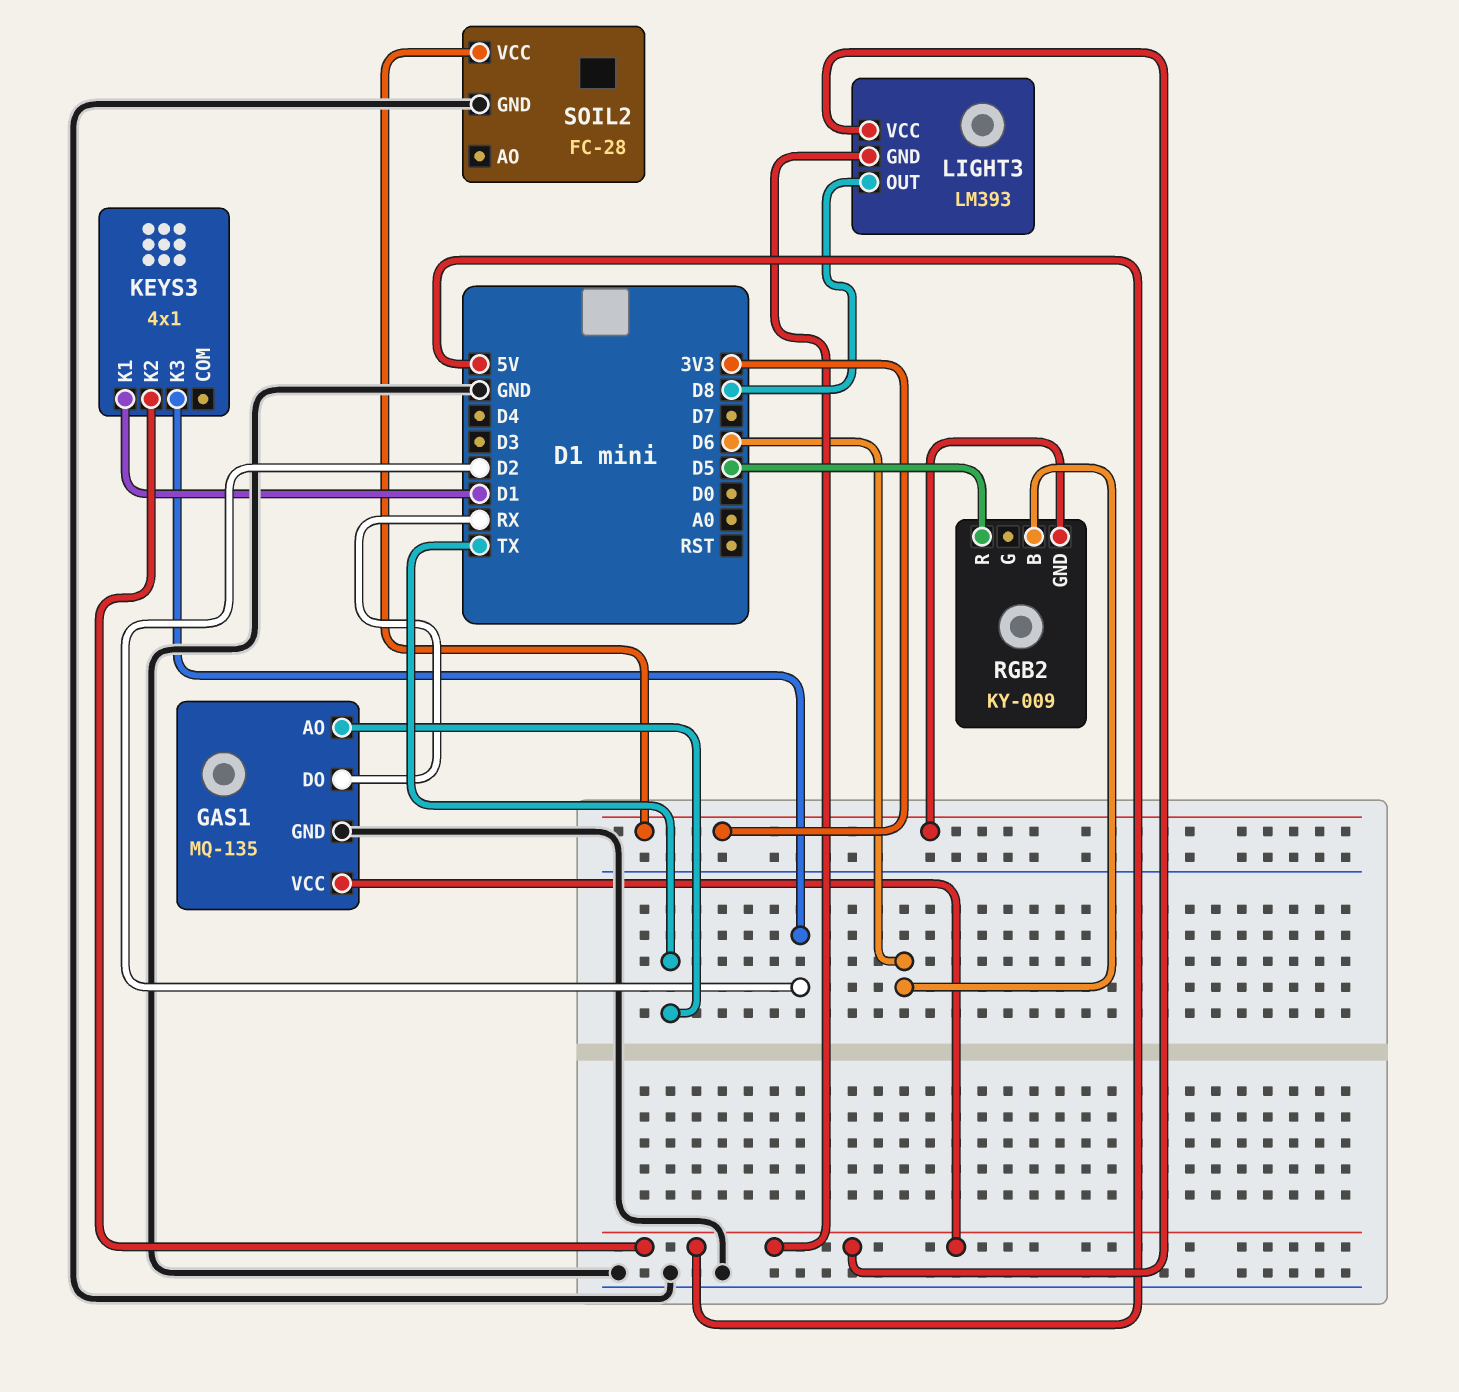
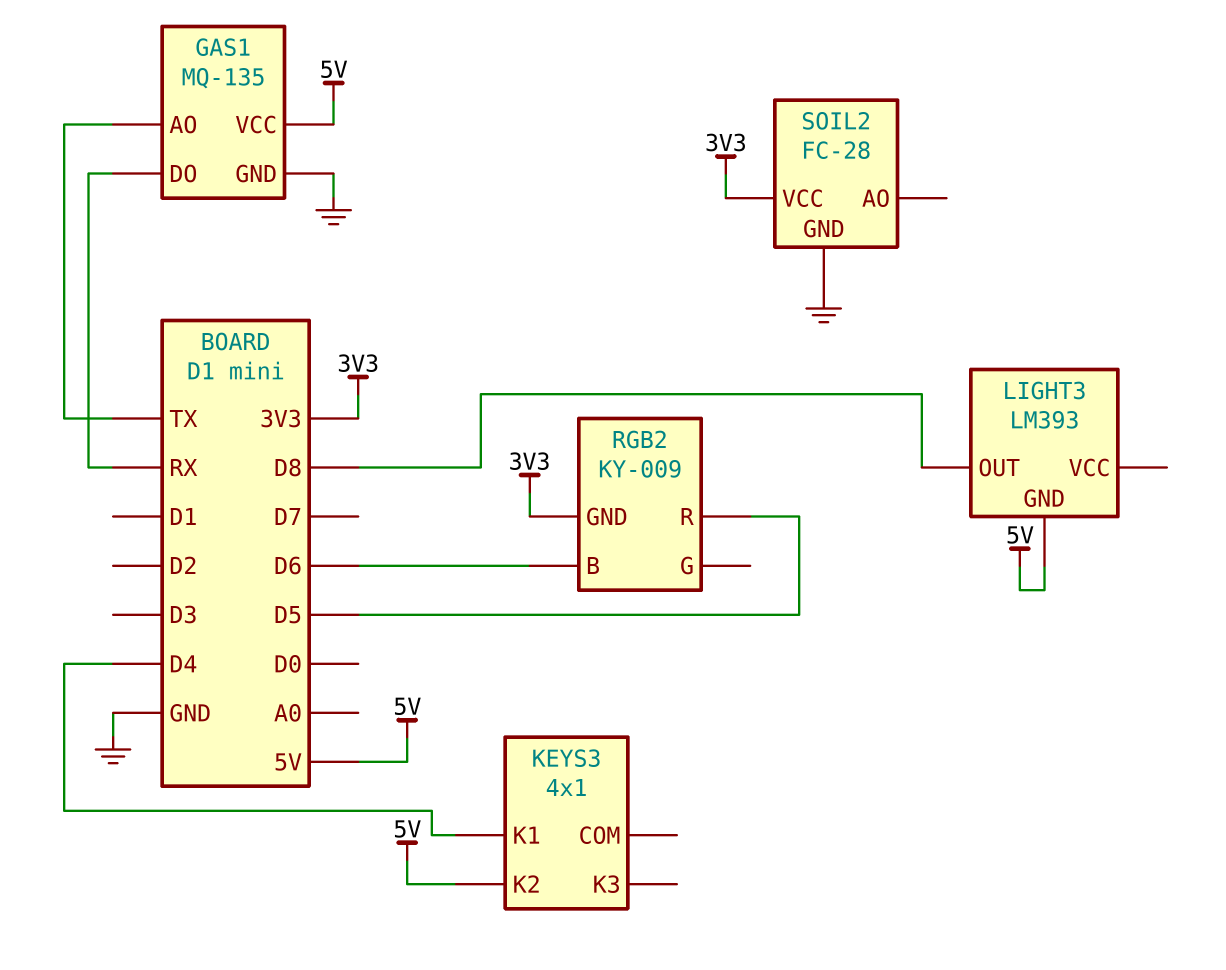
KEYS3 pin K1: D1 -> D4
KEYS3 pin K3: D2 -> none
LIGHT3 pin VCC: 5V -> none

